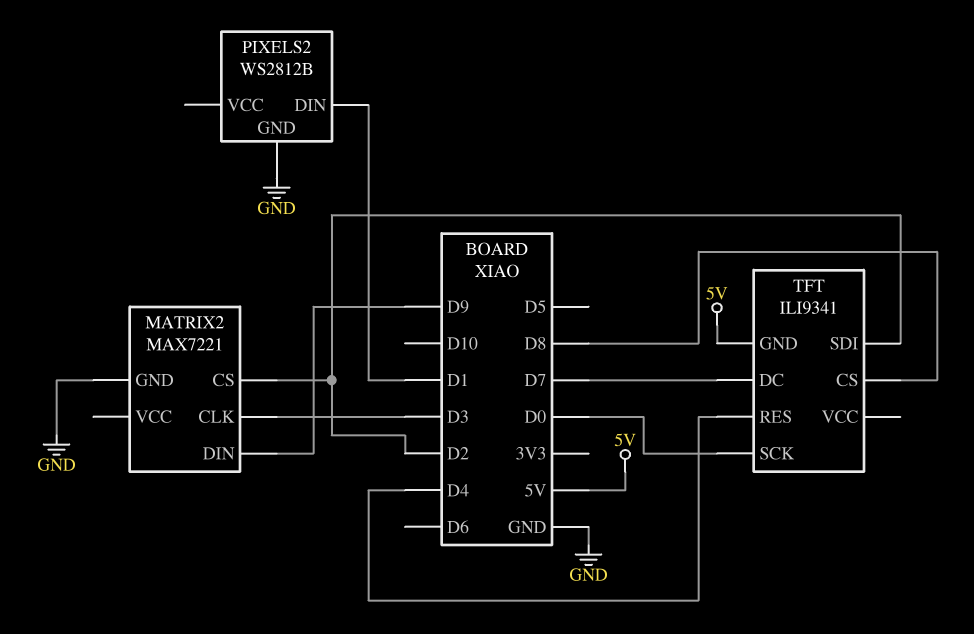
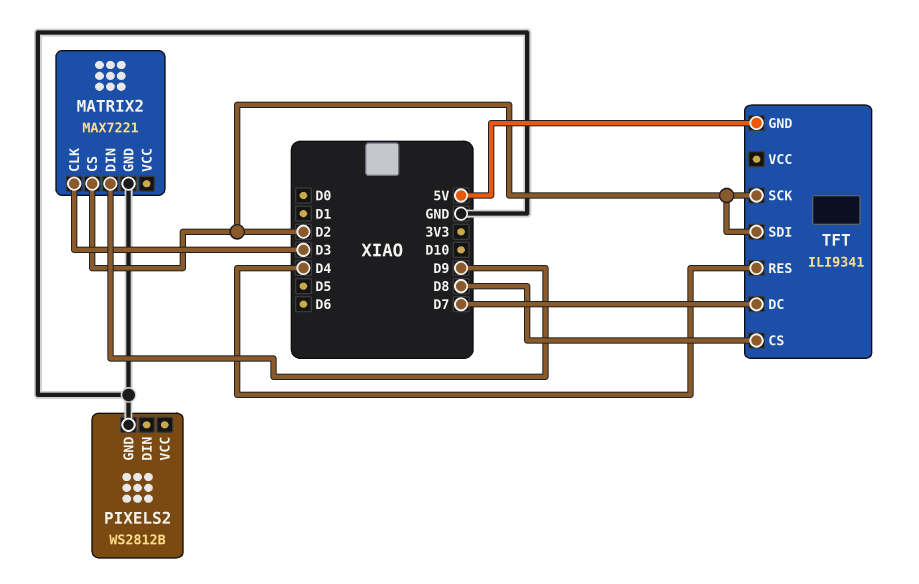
PIXELS2 pin DIN: D1 -> none
TFT pin SCK: D0 -> D2

